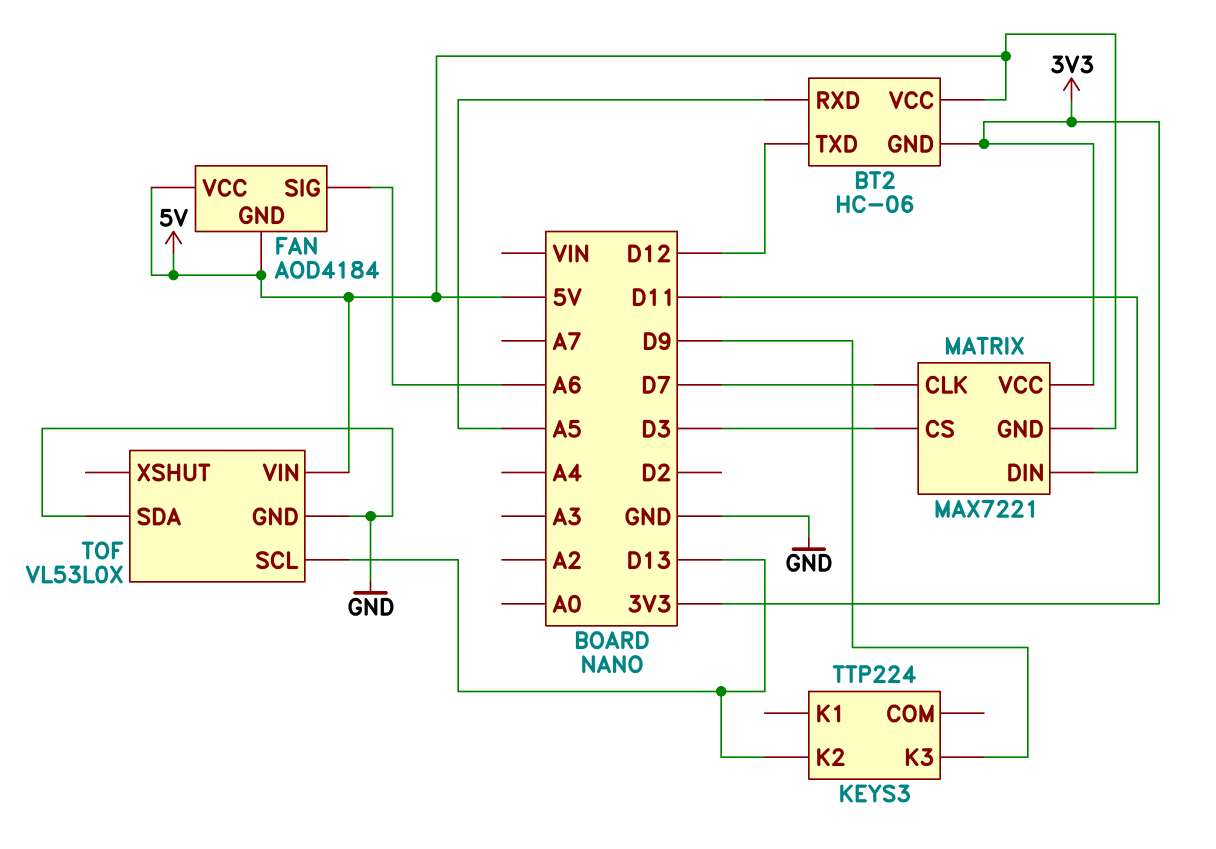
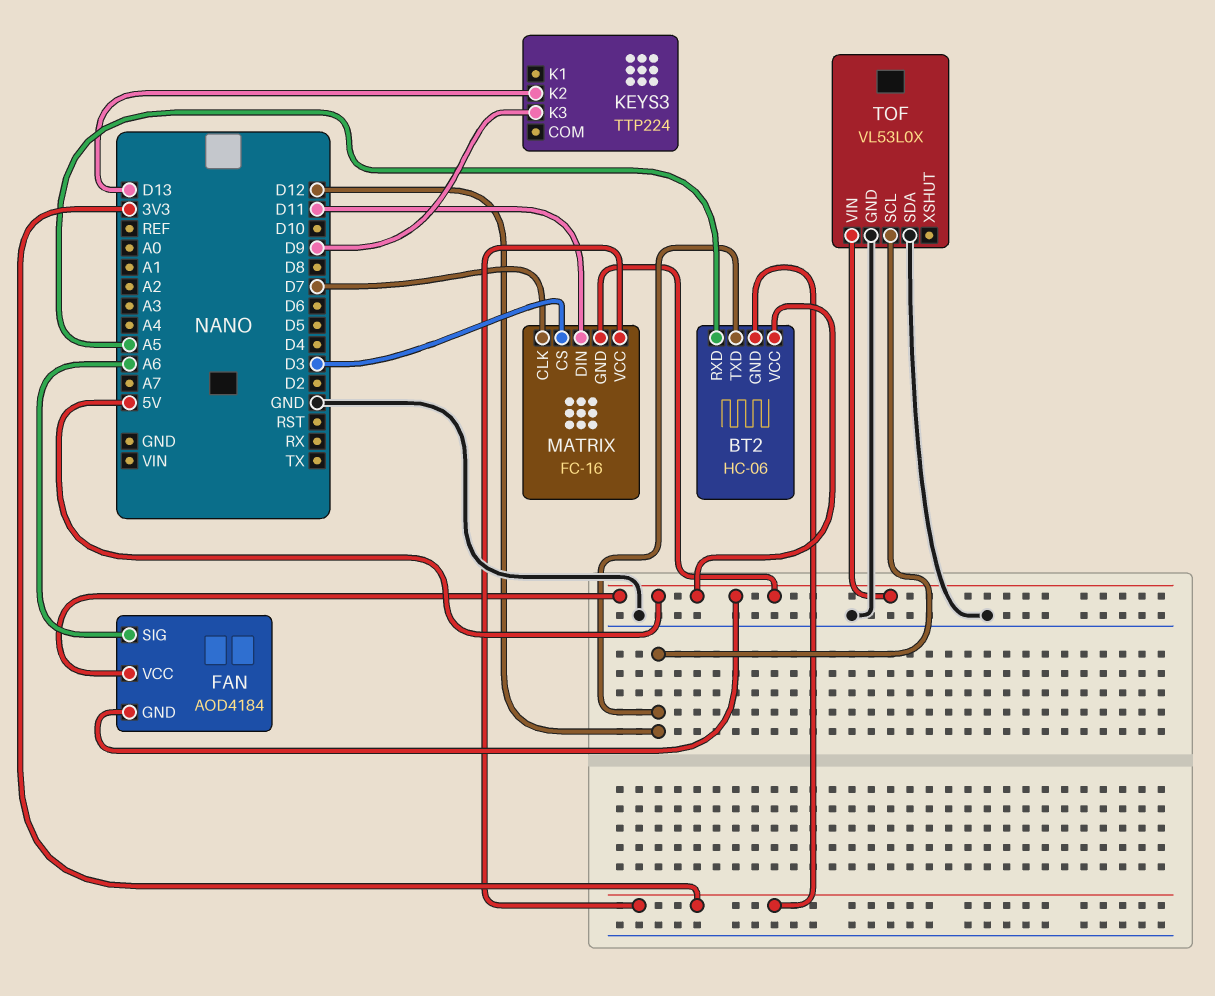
MATRIX: MAX7221 -> FC-16
TOF pin SCL: D13 -> D12

